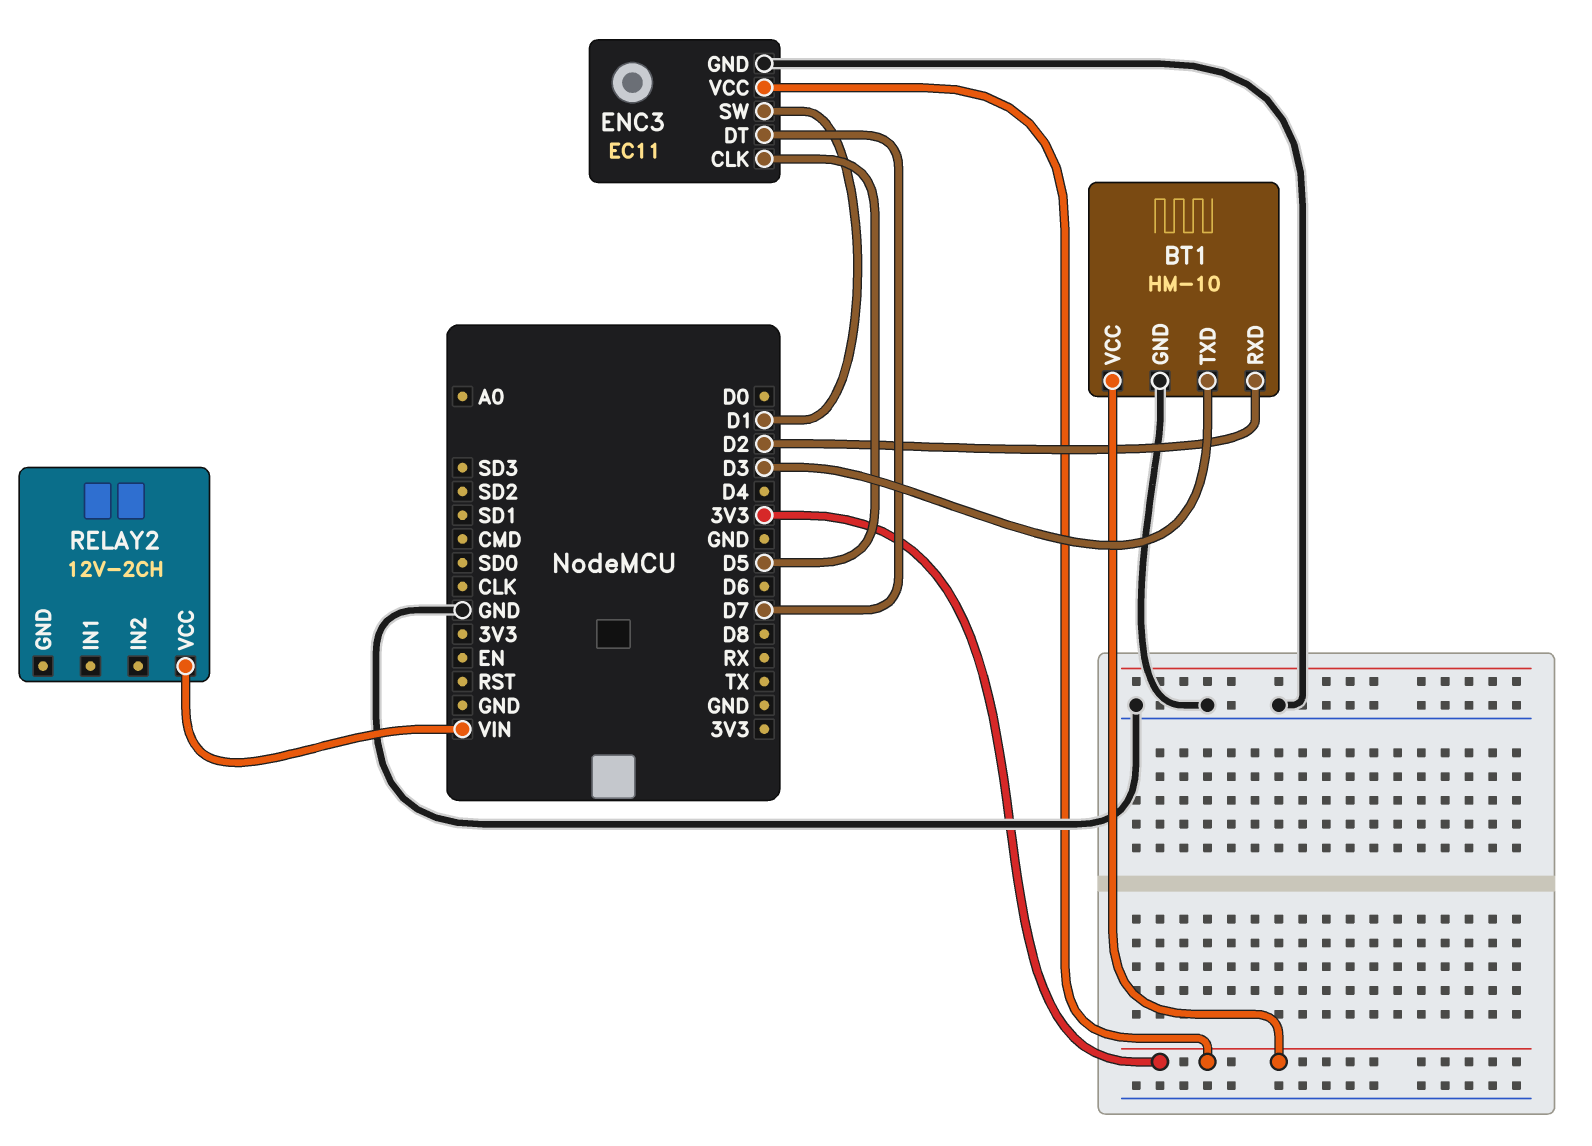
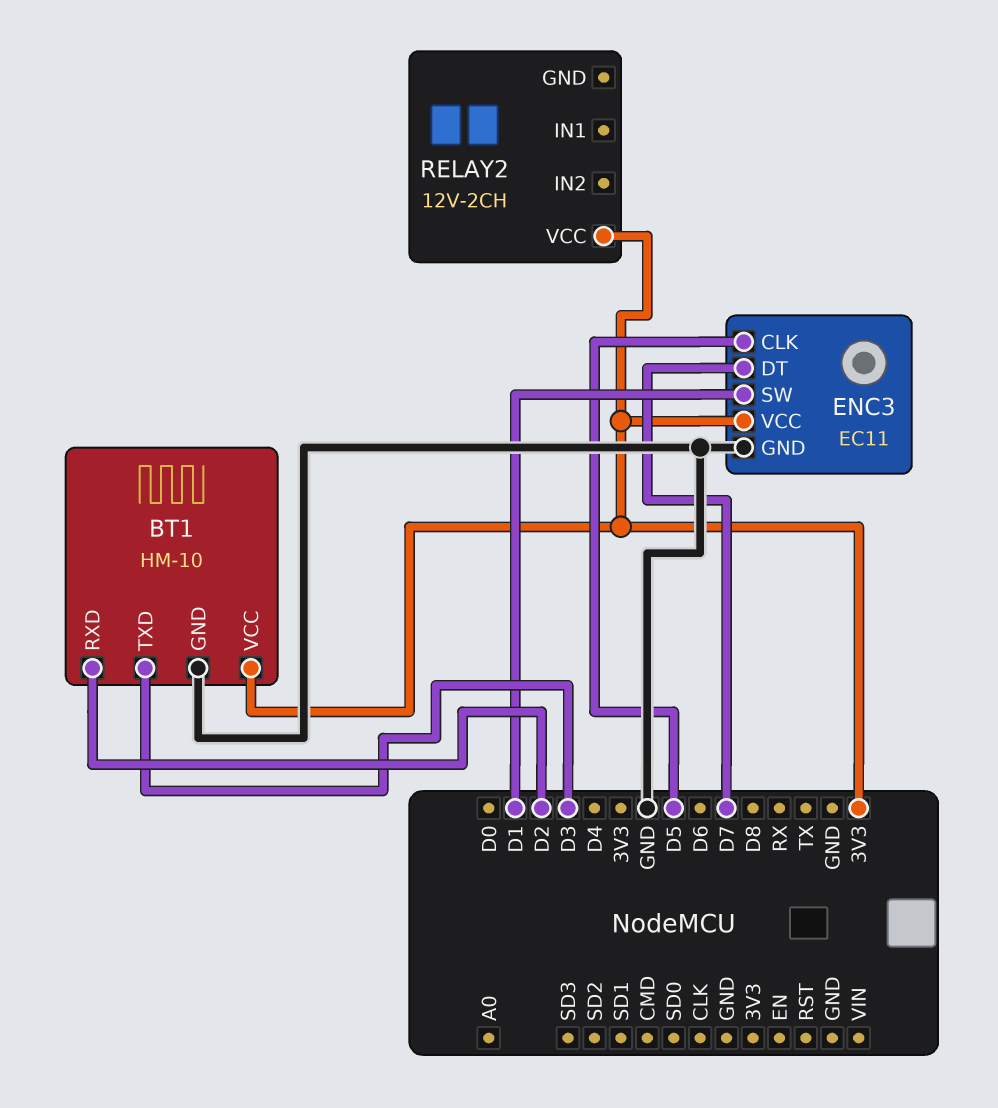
RELAY2 pin VCC: VIN -> 3V3

